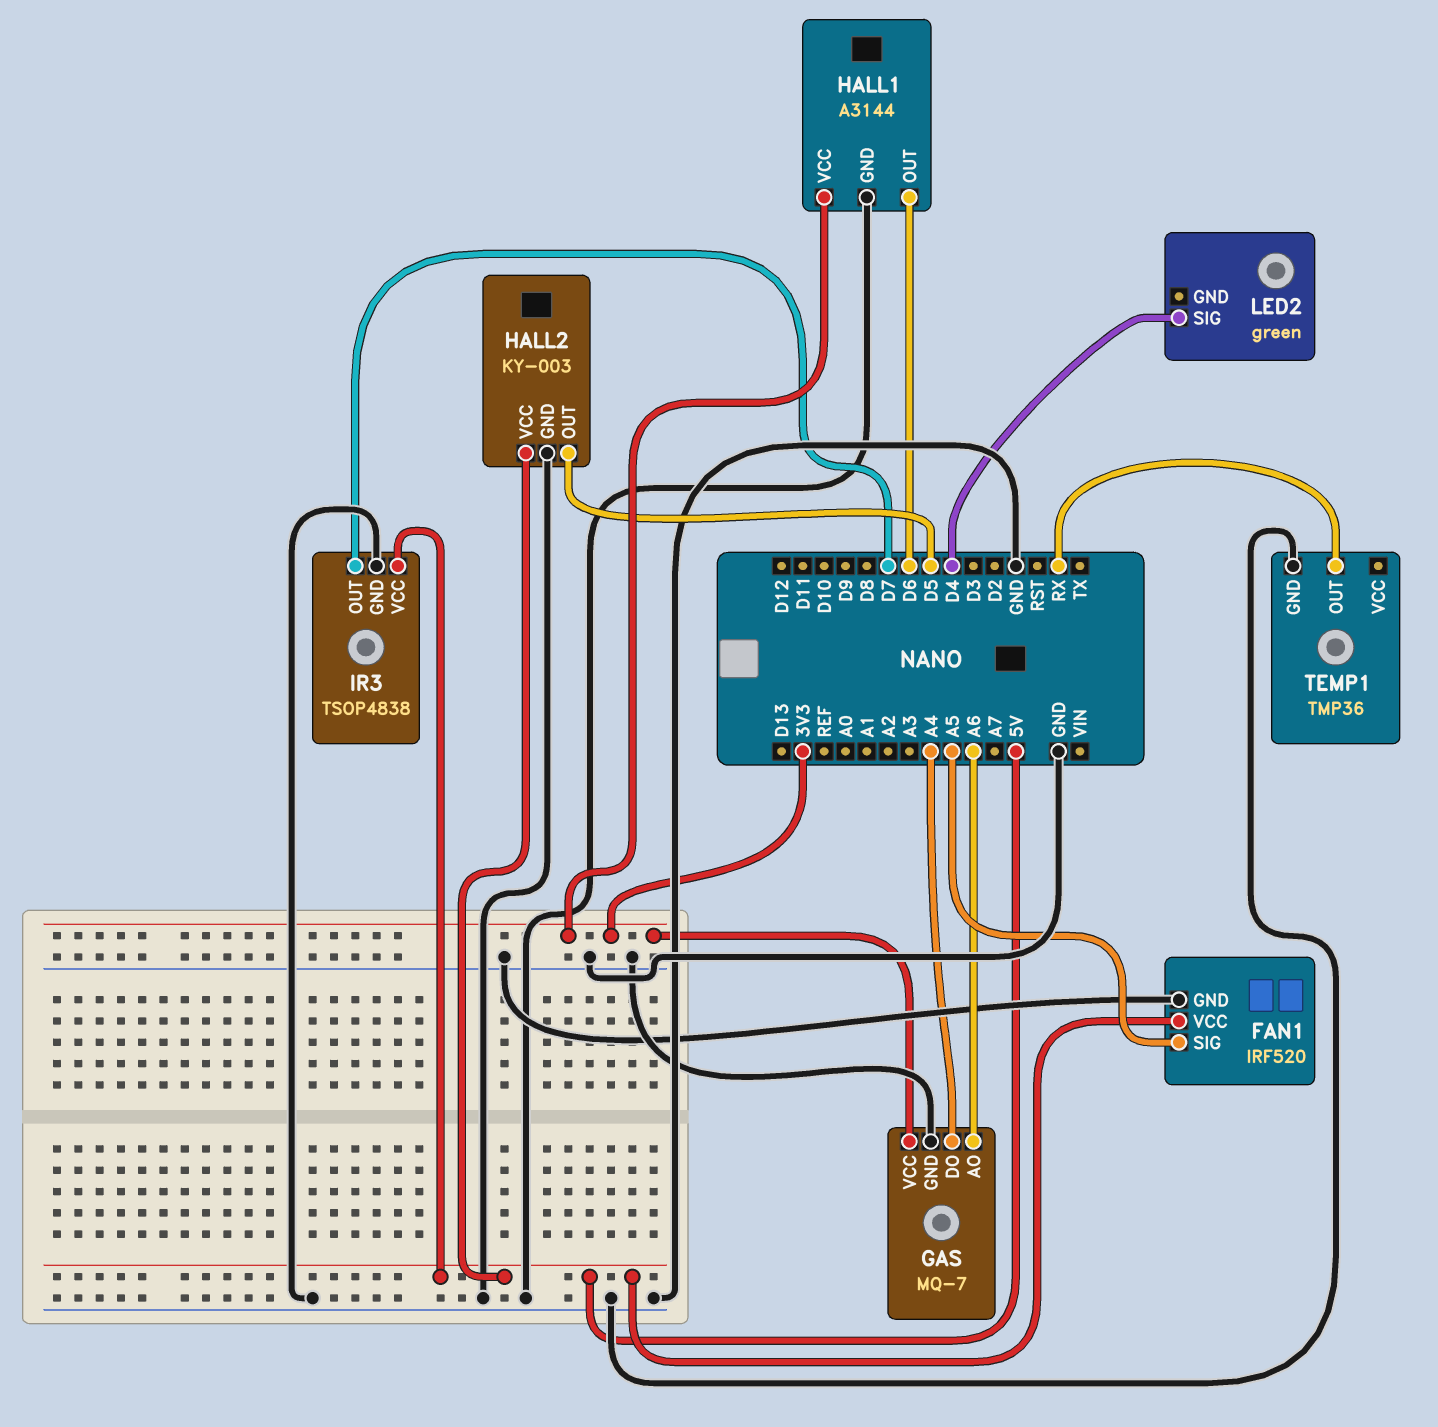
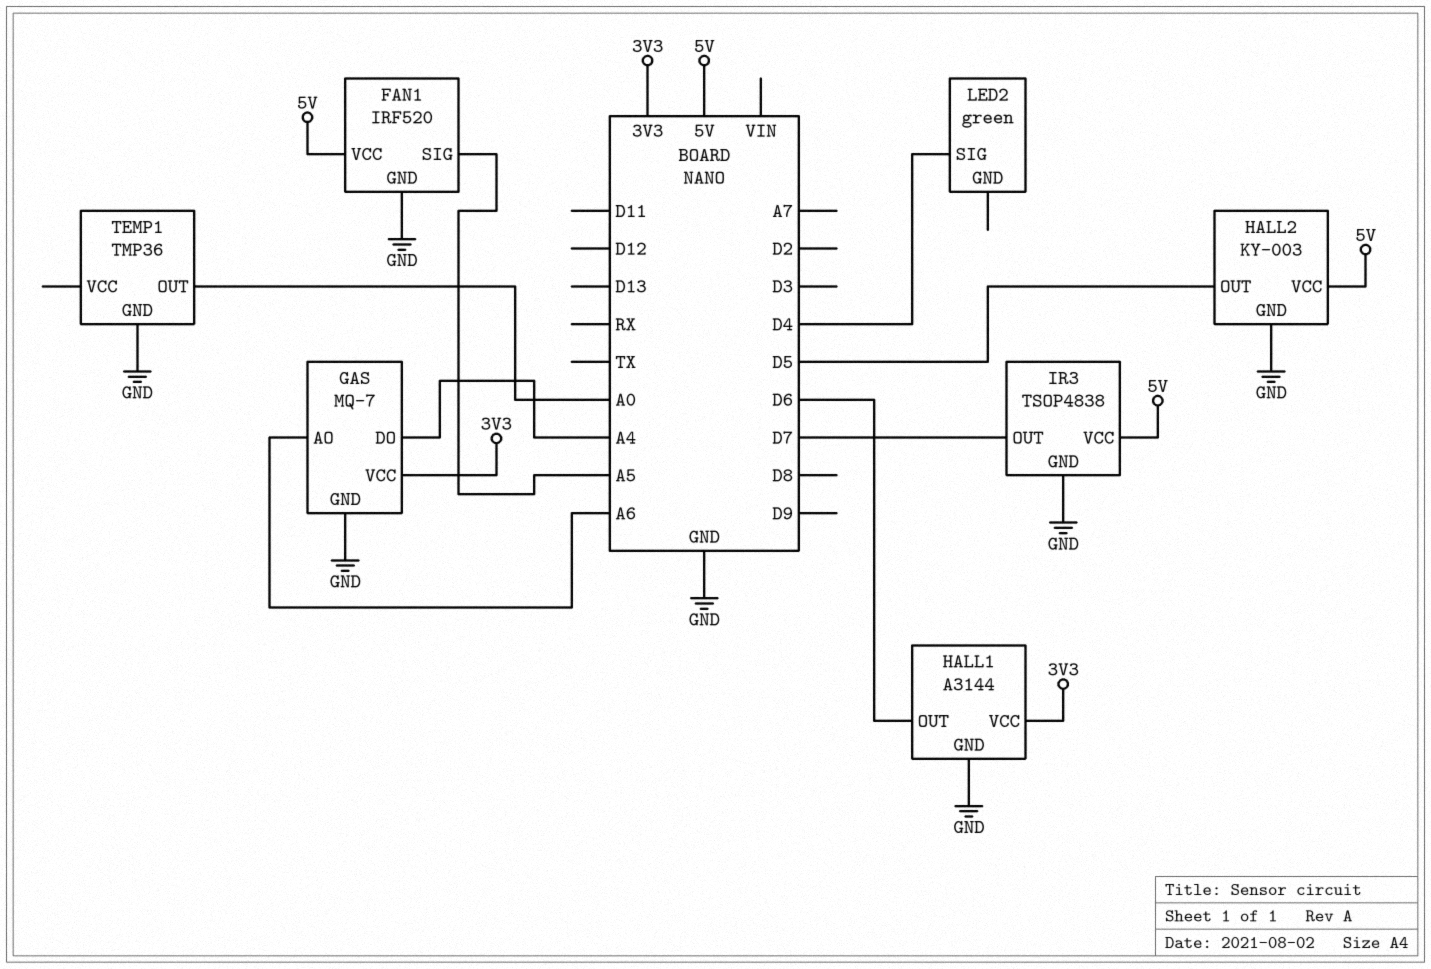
TEMP1 pin OUT: RX -> A0

